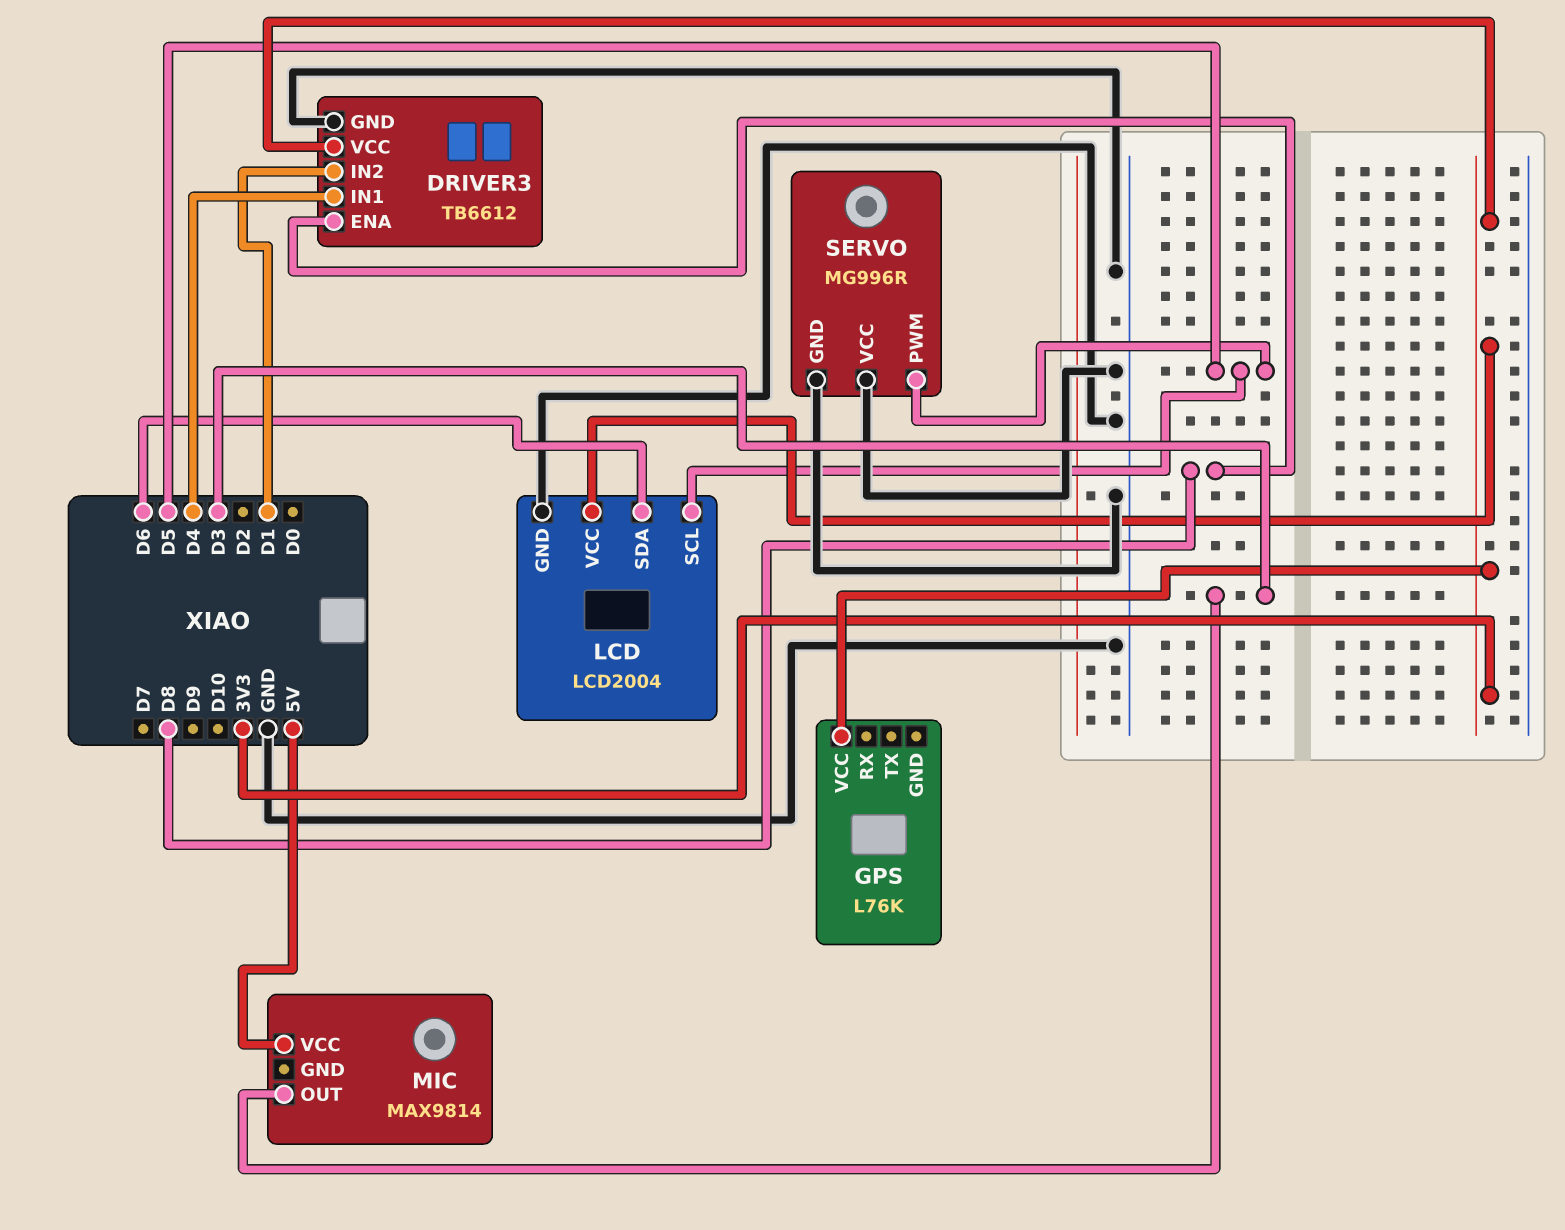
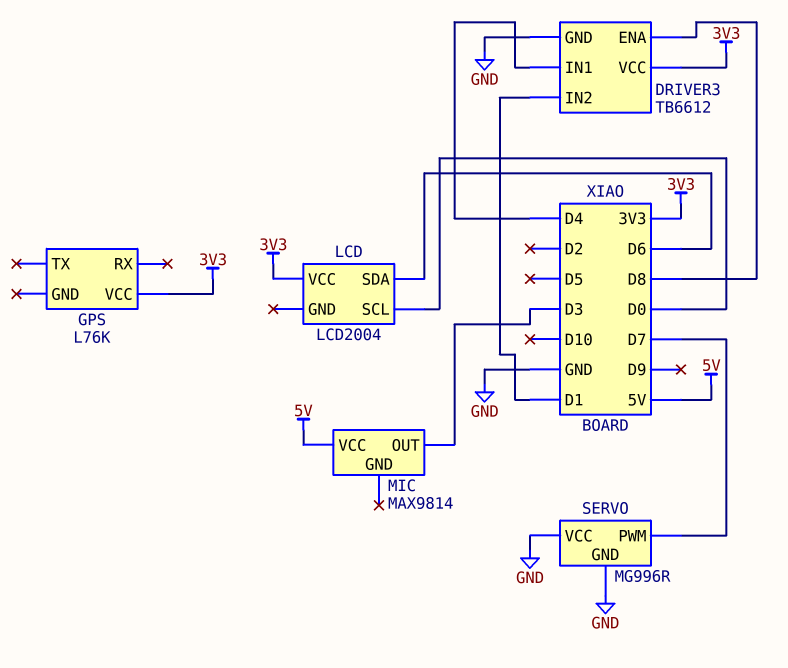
LCD pin GND: GND -> none
LCD pin SCL: D5 -> D0
SERVO pin PWM: D5 -> D7

